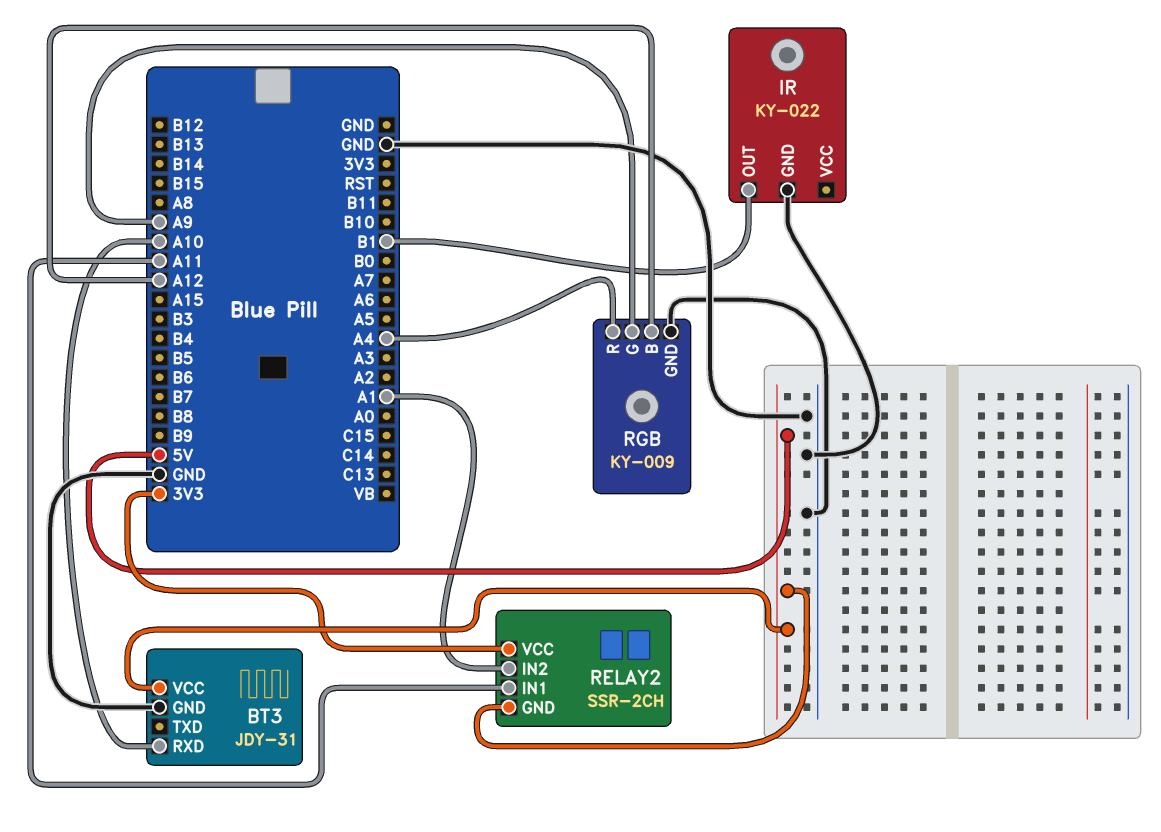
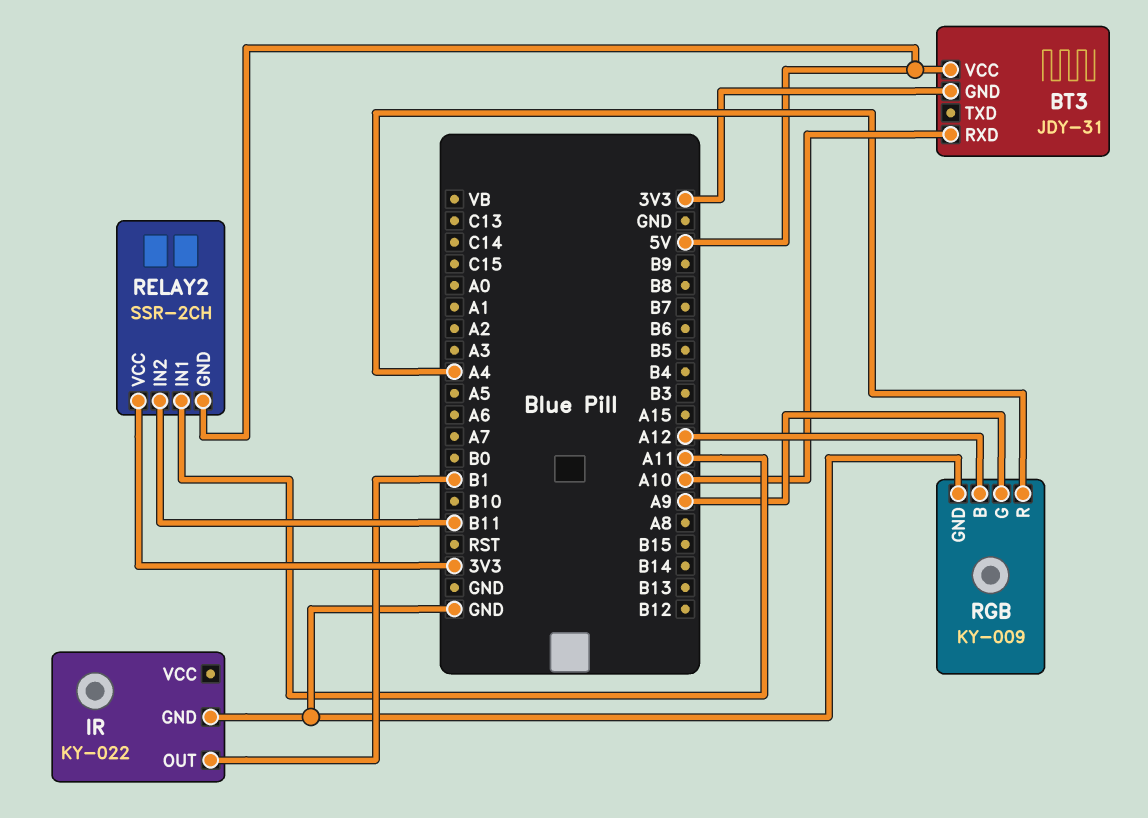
BT3 pin GND: GND -> 3V3
RELAY2 pin IN2: A1 -> B11

